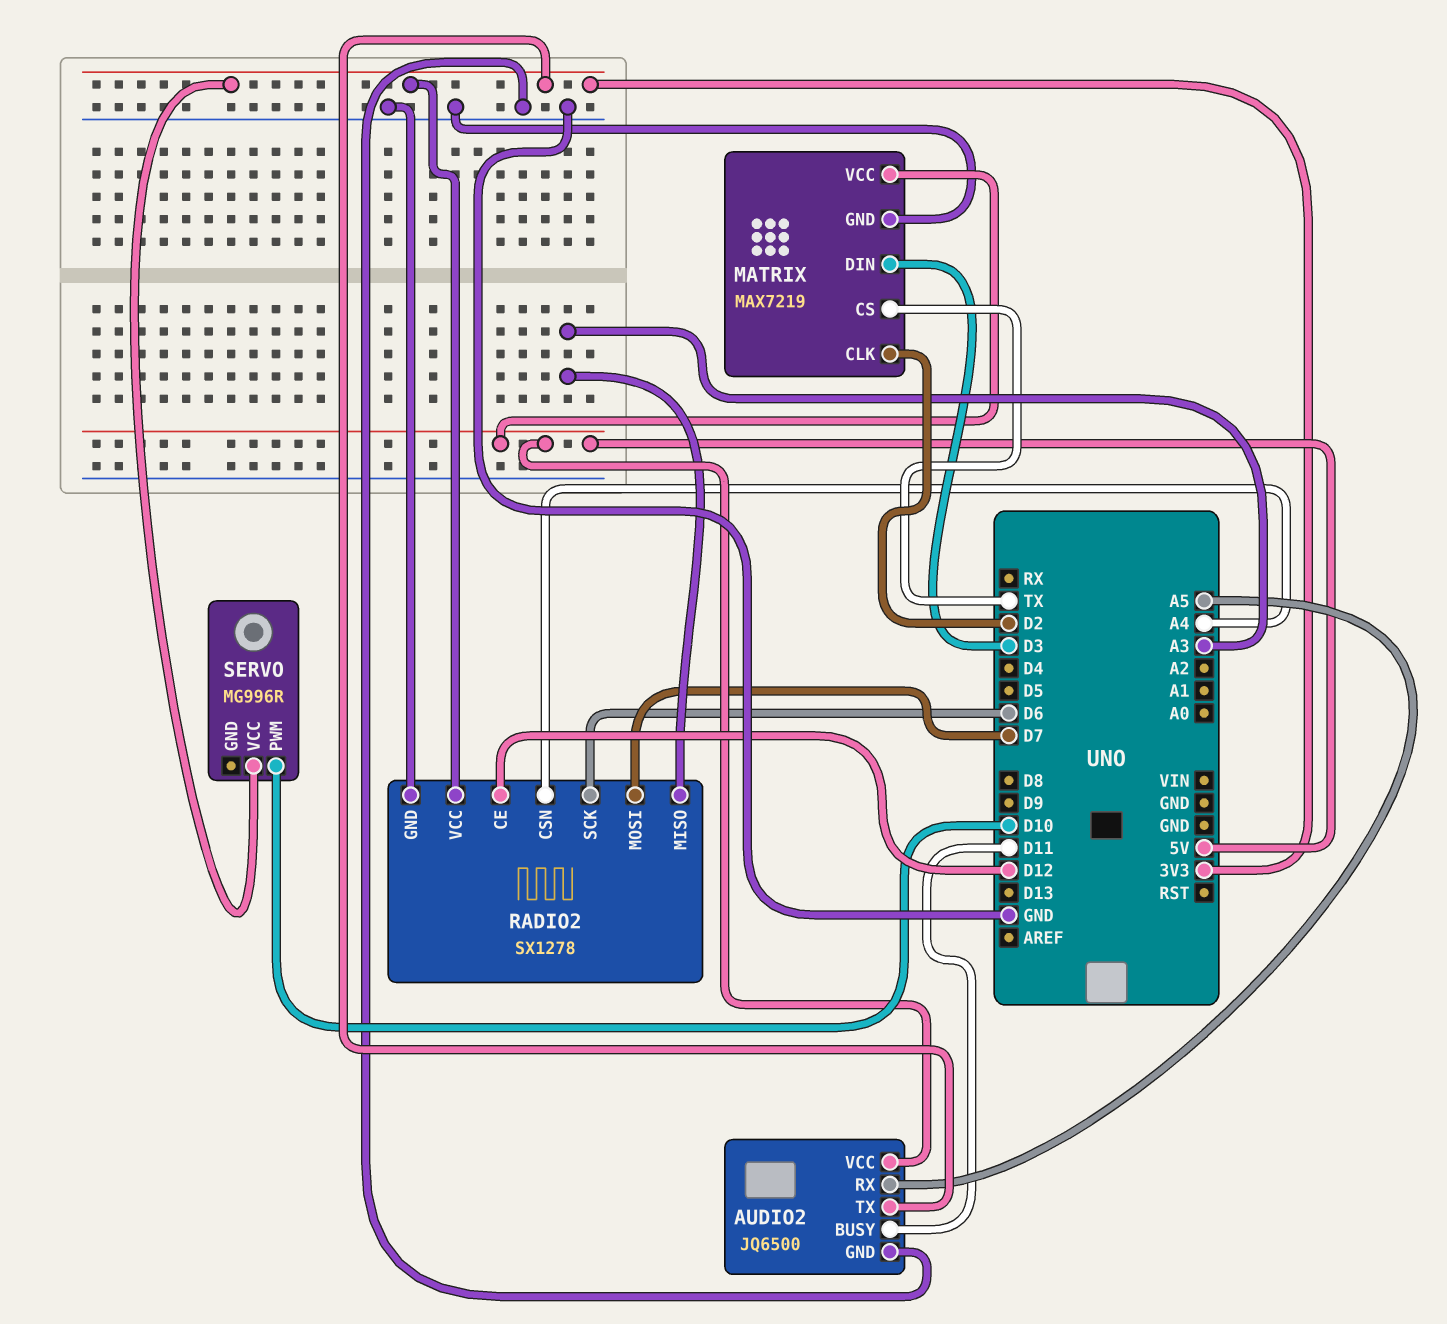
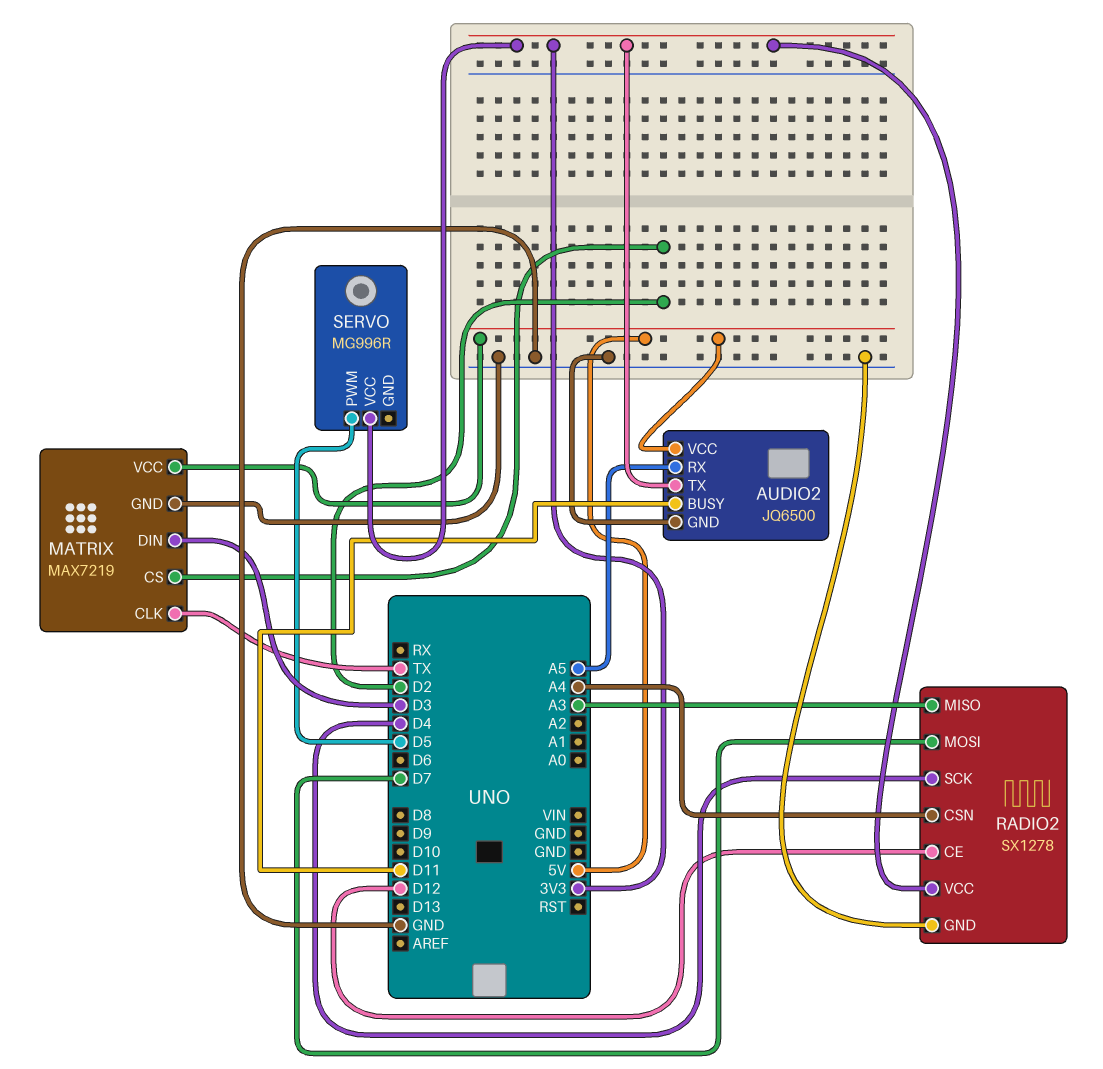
MATRIX pin CLK: D2 -> TX
MATRIX pin CS: TX -> D2
RADIO2 pin SCK: D6 -> D4
SERVO pin PWM: D10 -> D5

